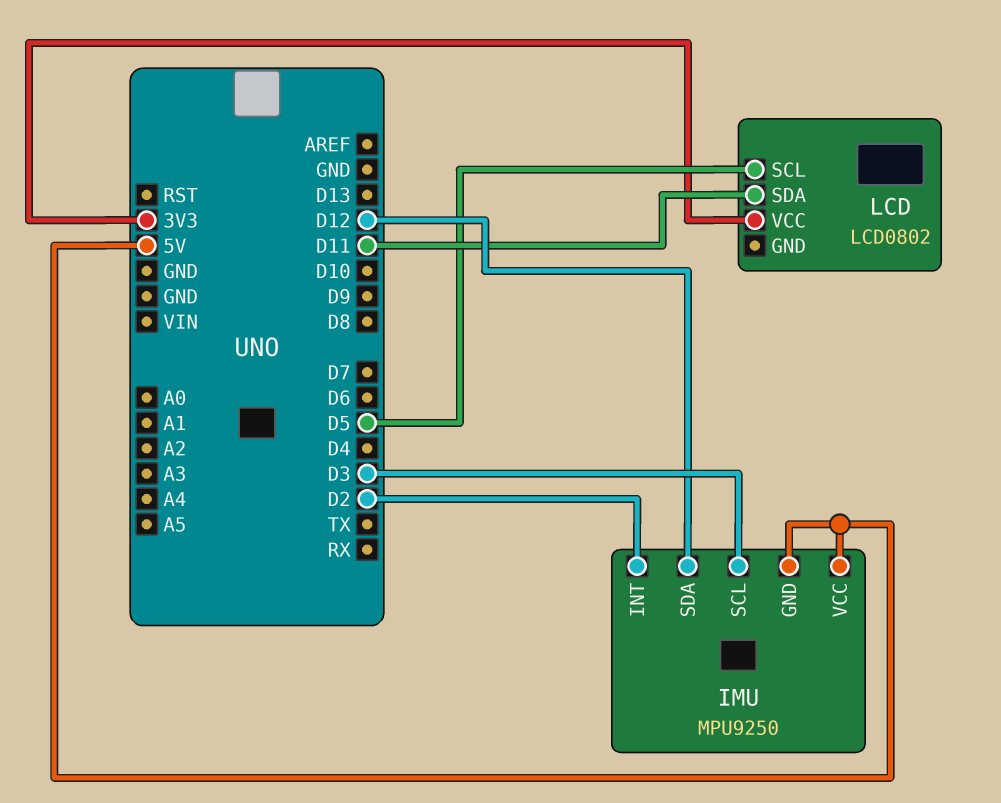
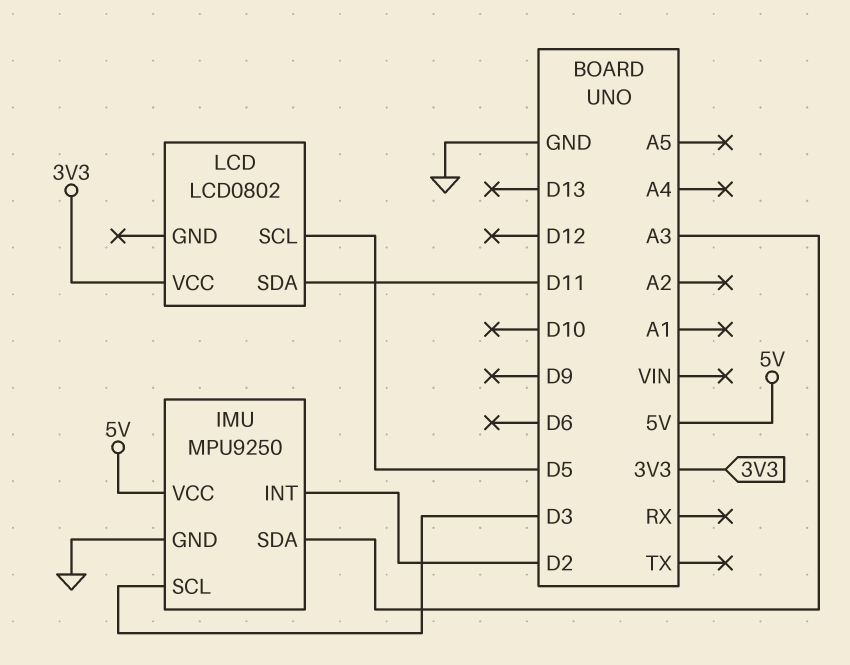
IMU pin GND: 5V -> GND
IMU pin SDA: D12 -> A3

